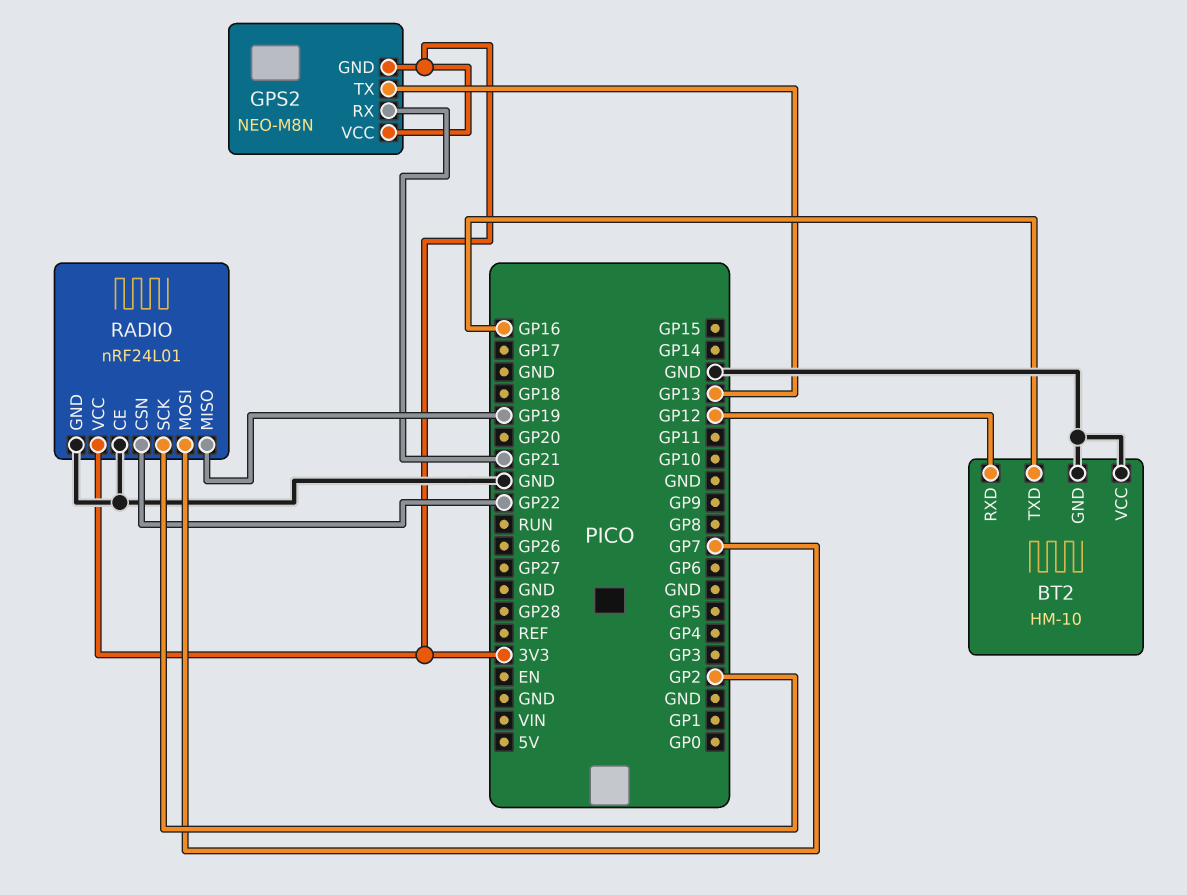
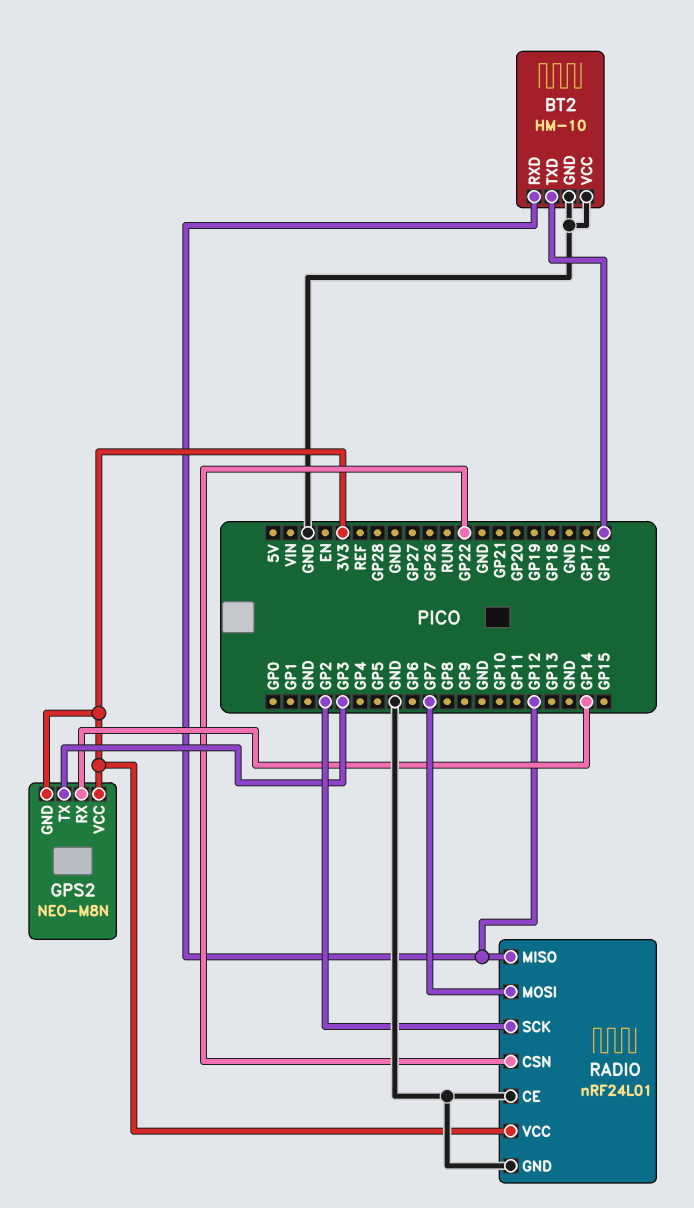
GPS2 pin RX: GP21 -> GP14
GPS2 pin TX: GP13 -> GP3
RADIO pin MISO: GP19 -> GP12

